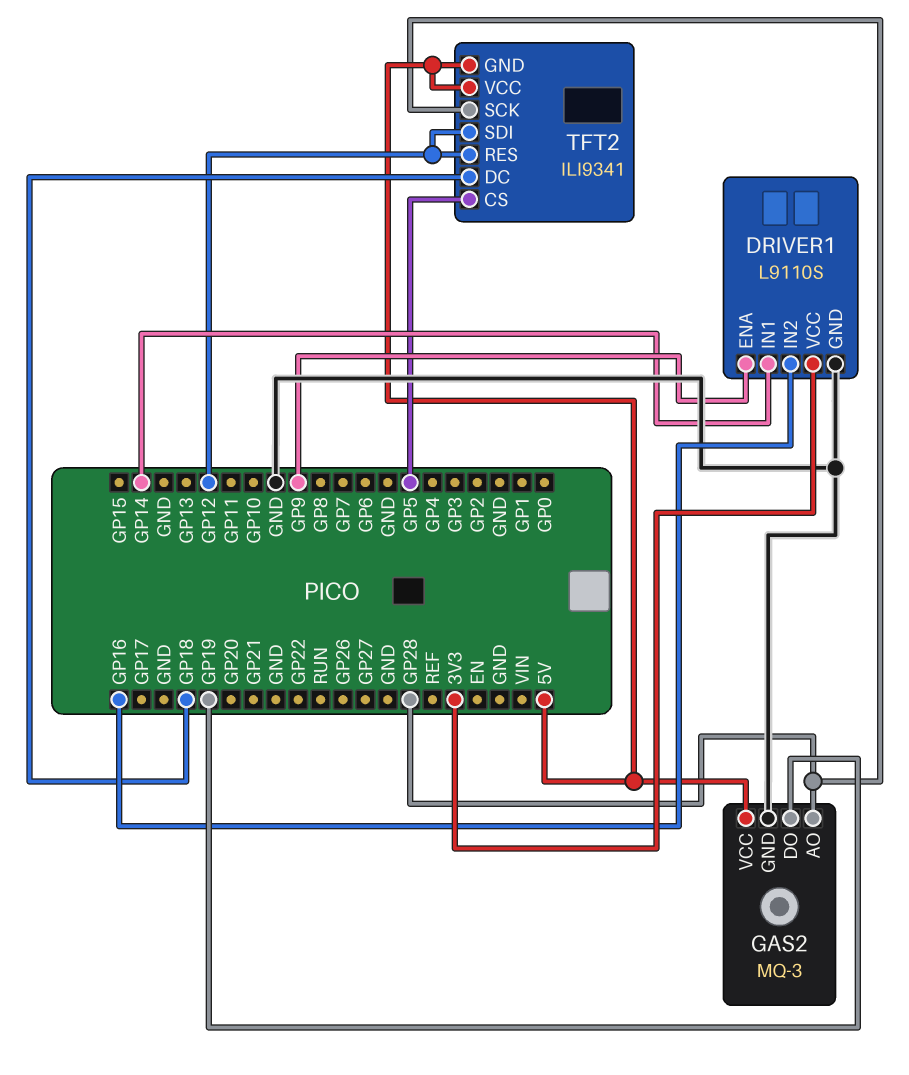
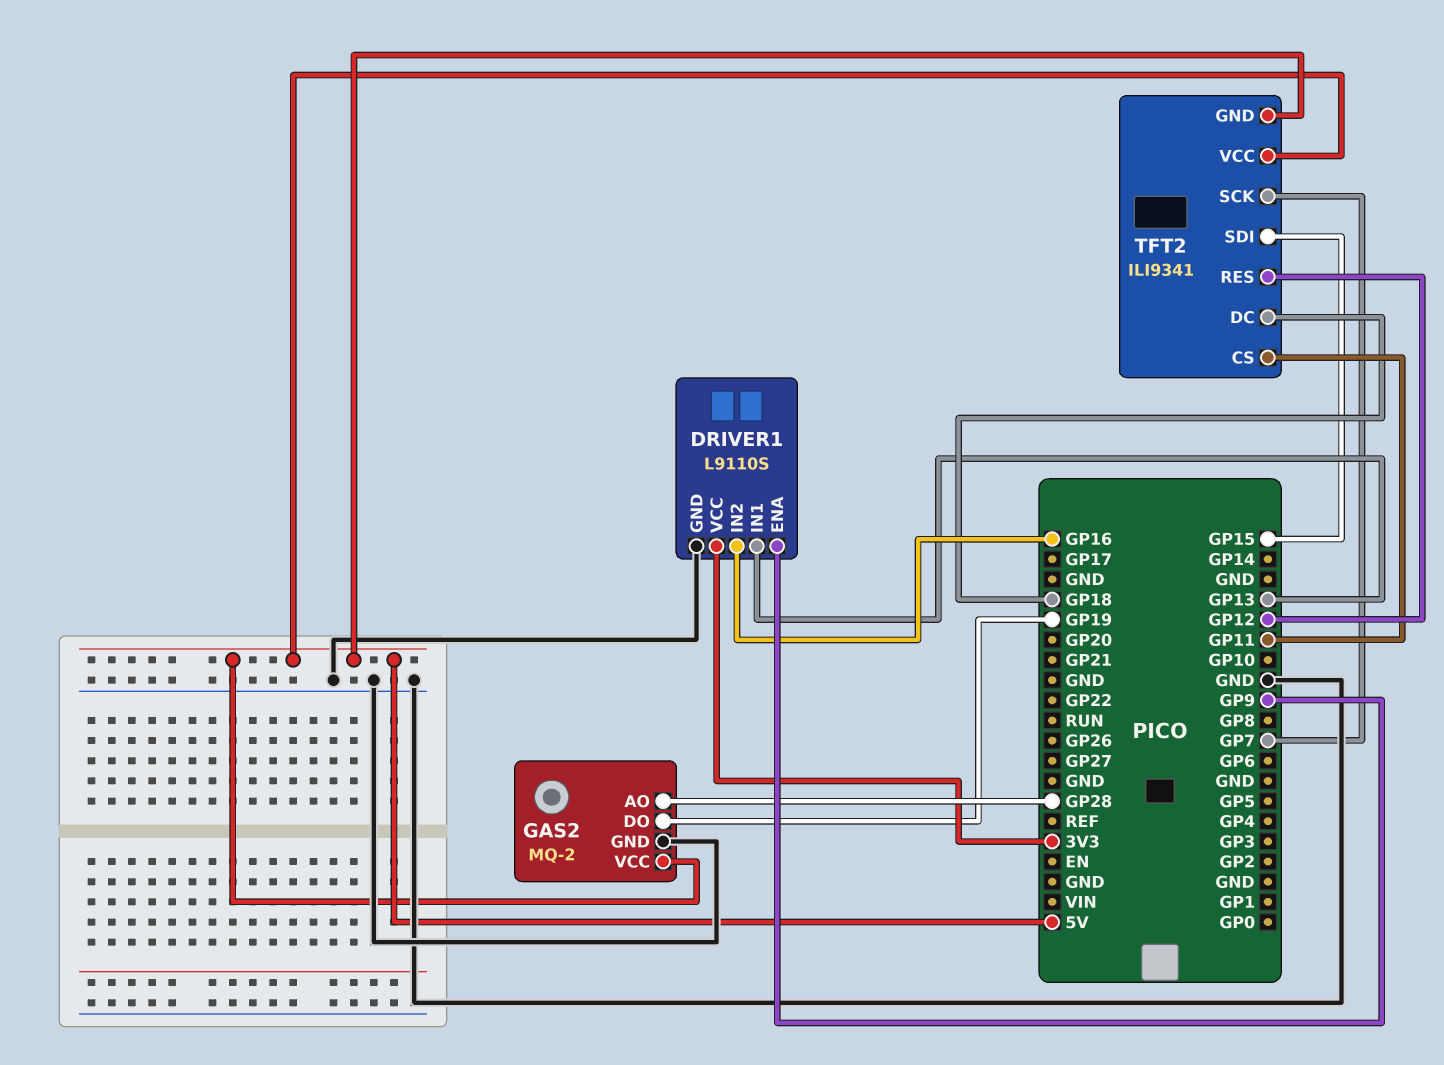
DRIVER1 pin IN1: GP14 -> GP13
GAS2: MQ-3 -> MQ-2
TFT2 pin CS: GP5 -> GP11
TFT2 pin SCK: GP28 -> GP7
TFT2 pin SDI: GP12 -> GP15

